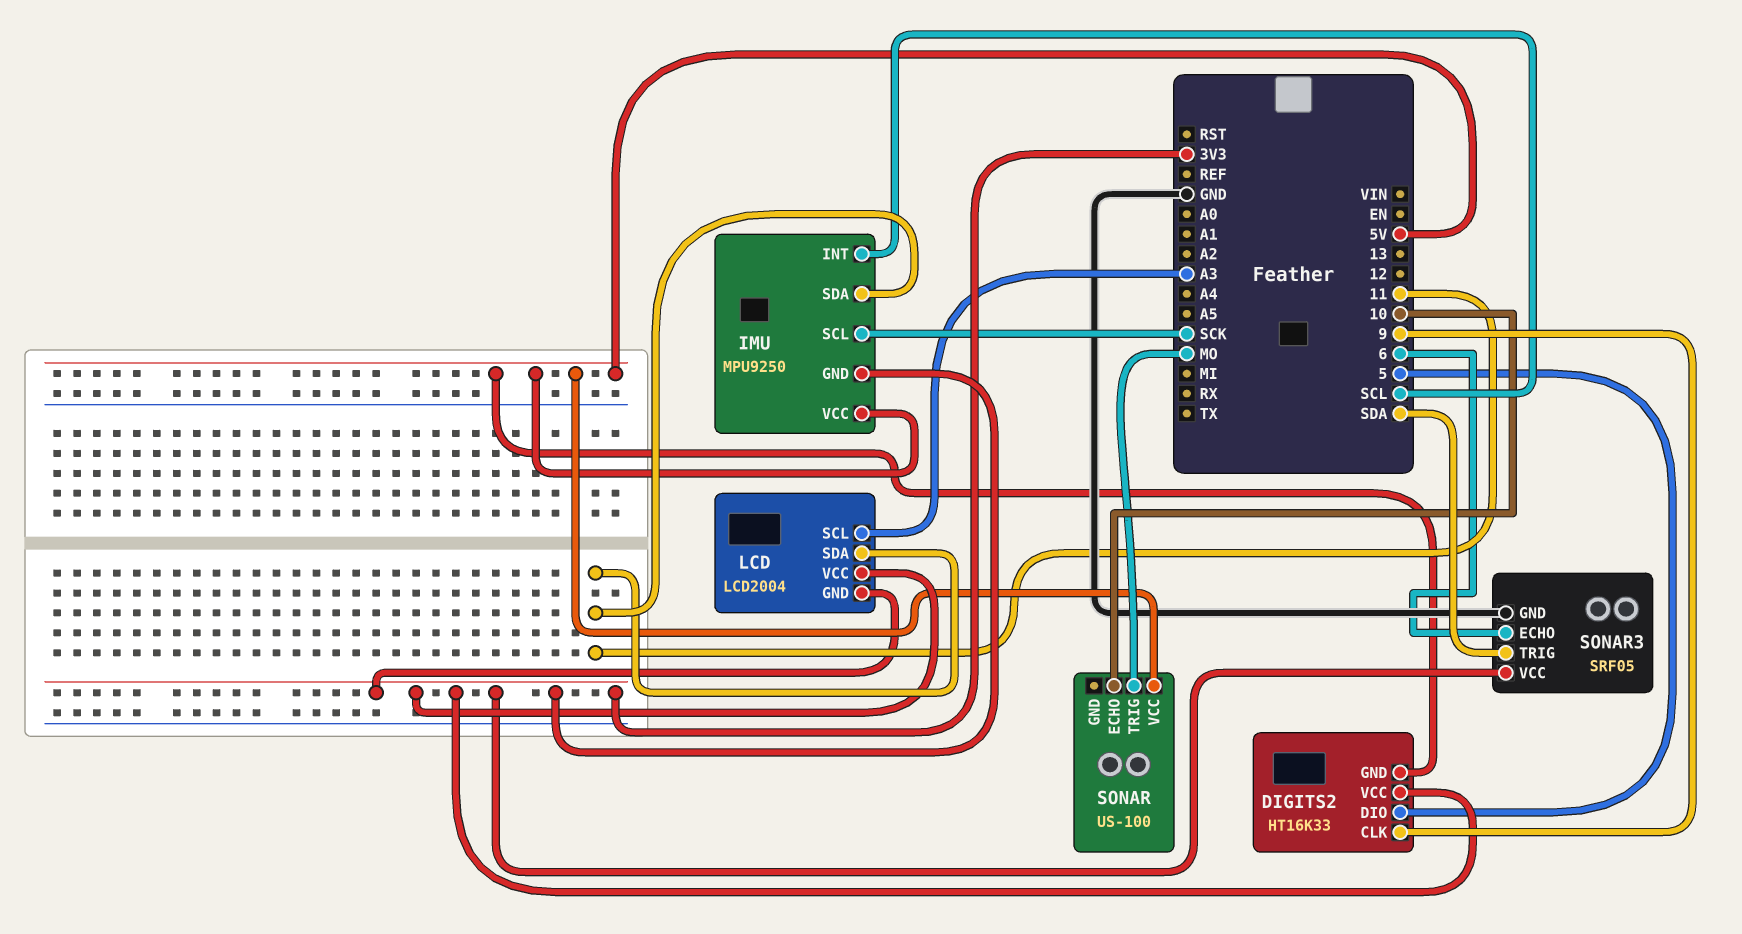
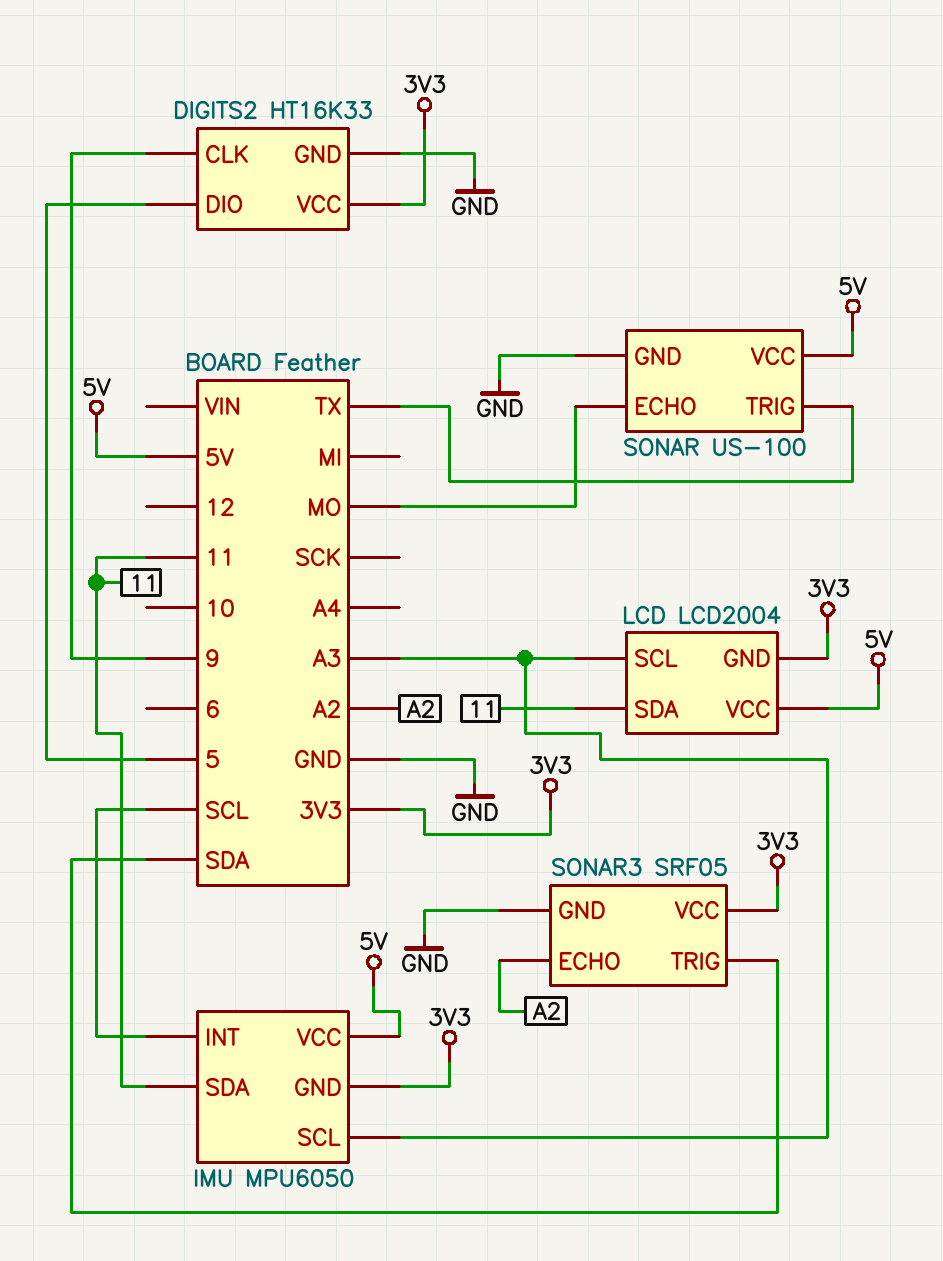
DIGITS2 pin GND: 5V -> GND
IMU: MPU9250 -> MPU6050
IMU pin SCL: SCK -> A3
LCD pin VCC: 3V3 -> 5V
SONAR pin ECHO: 10 -> MO
SONAR pin GND: none -> GND
SONAR pin TRIG: MO -> TX
SONAR3 pin ECHO: 6 -> A2

